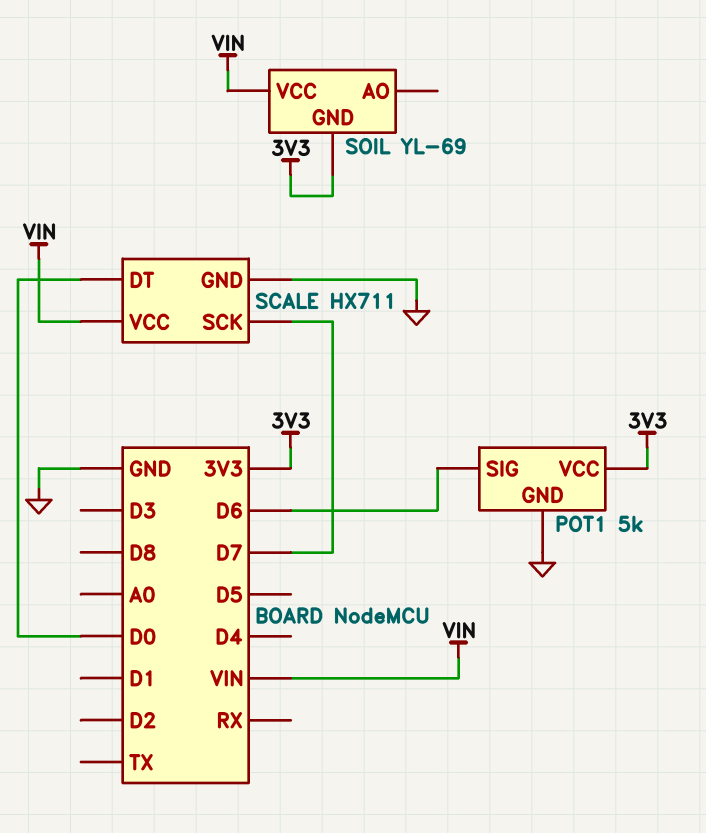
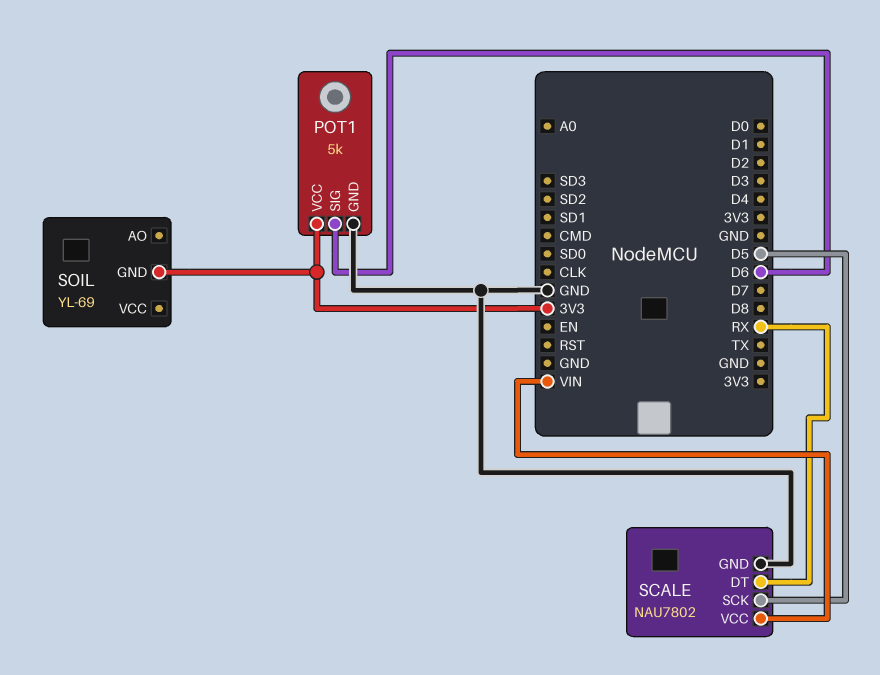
SCALE: HX711 -> NAU7802
SCALE pin DT: D0 -> RX
SCALE pin SCK: D7 -> D5
SOIL pin VCC: VIN -> none

